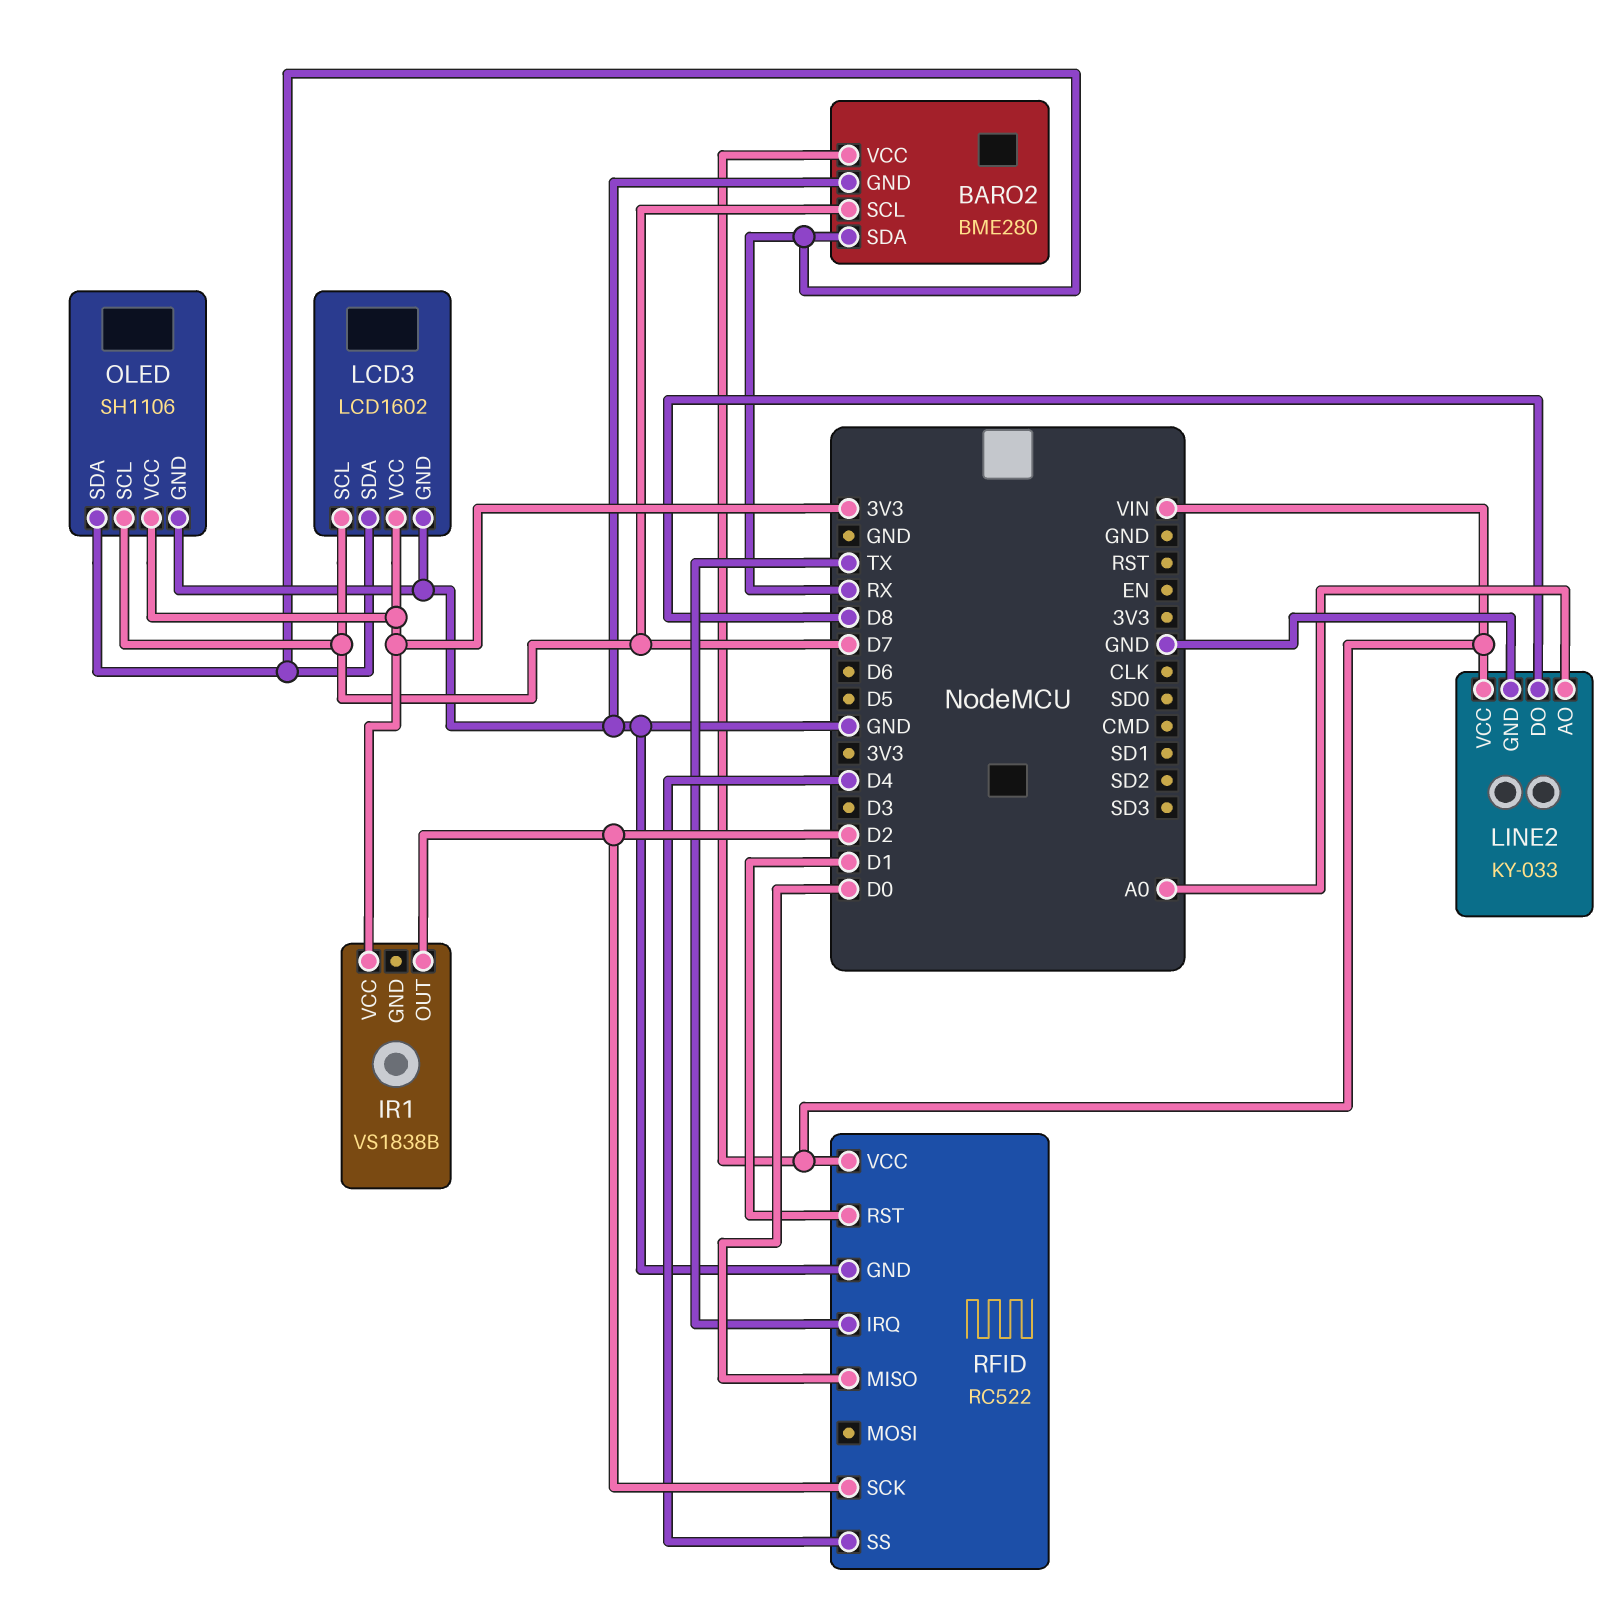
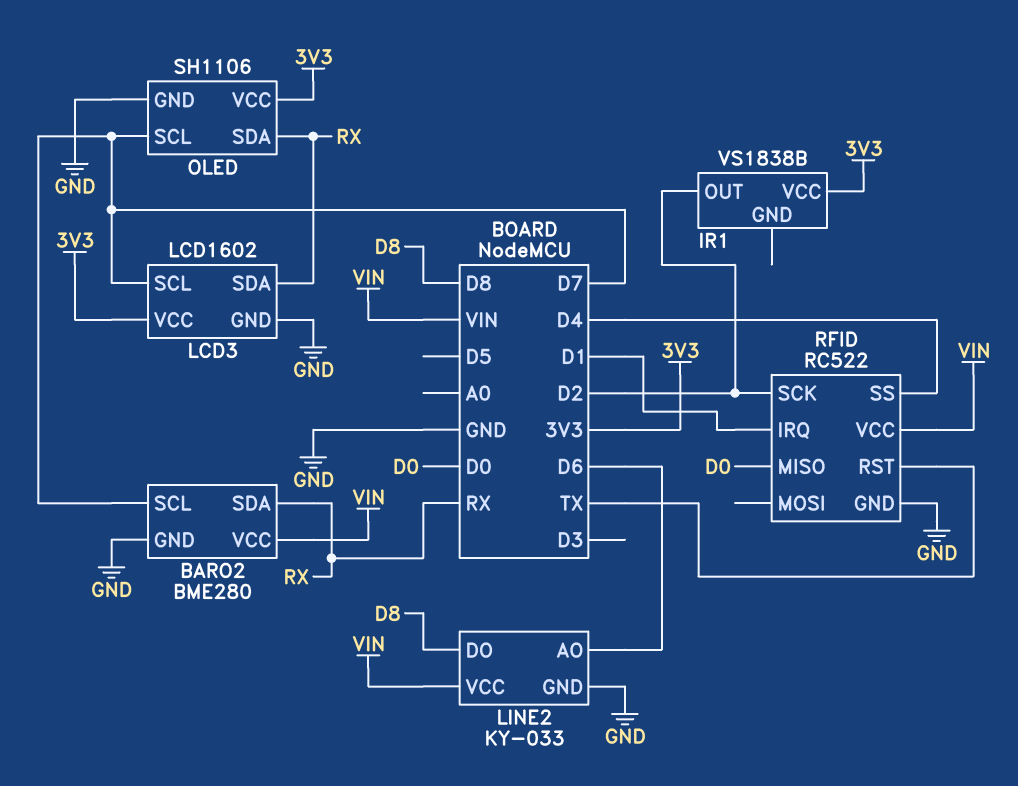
LINE2 pin AO: A0 -> D6
RFID pin IRQ: TX -> D1
RFID pin RST: D1 -> TX

